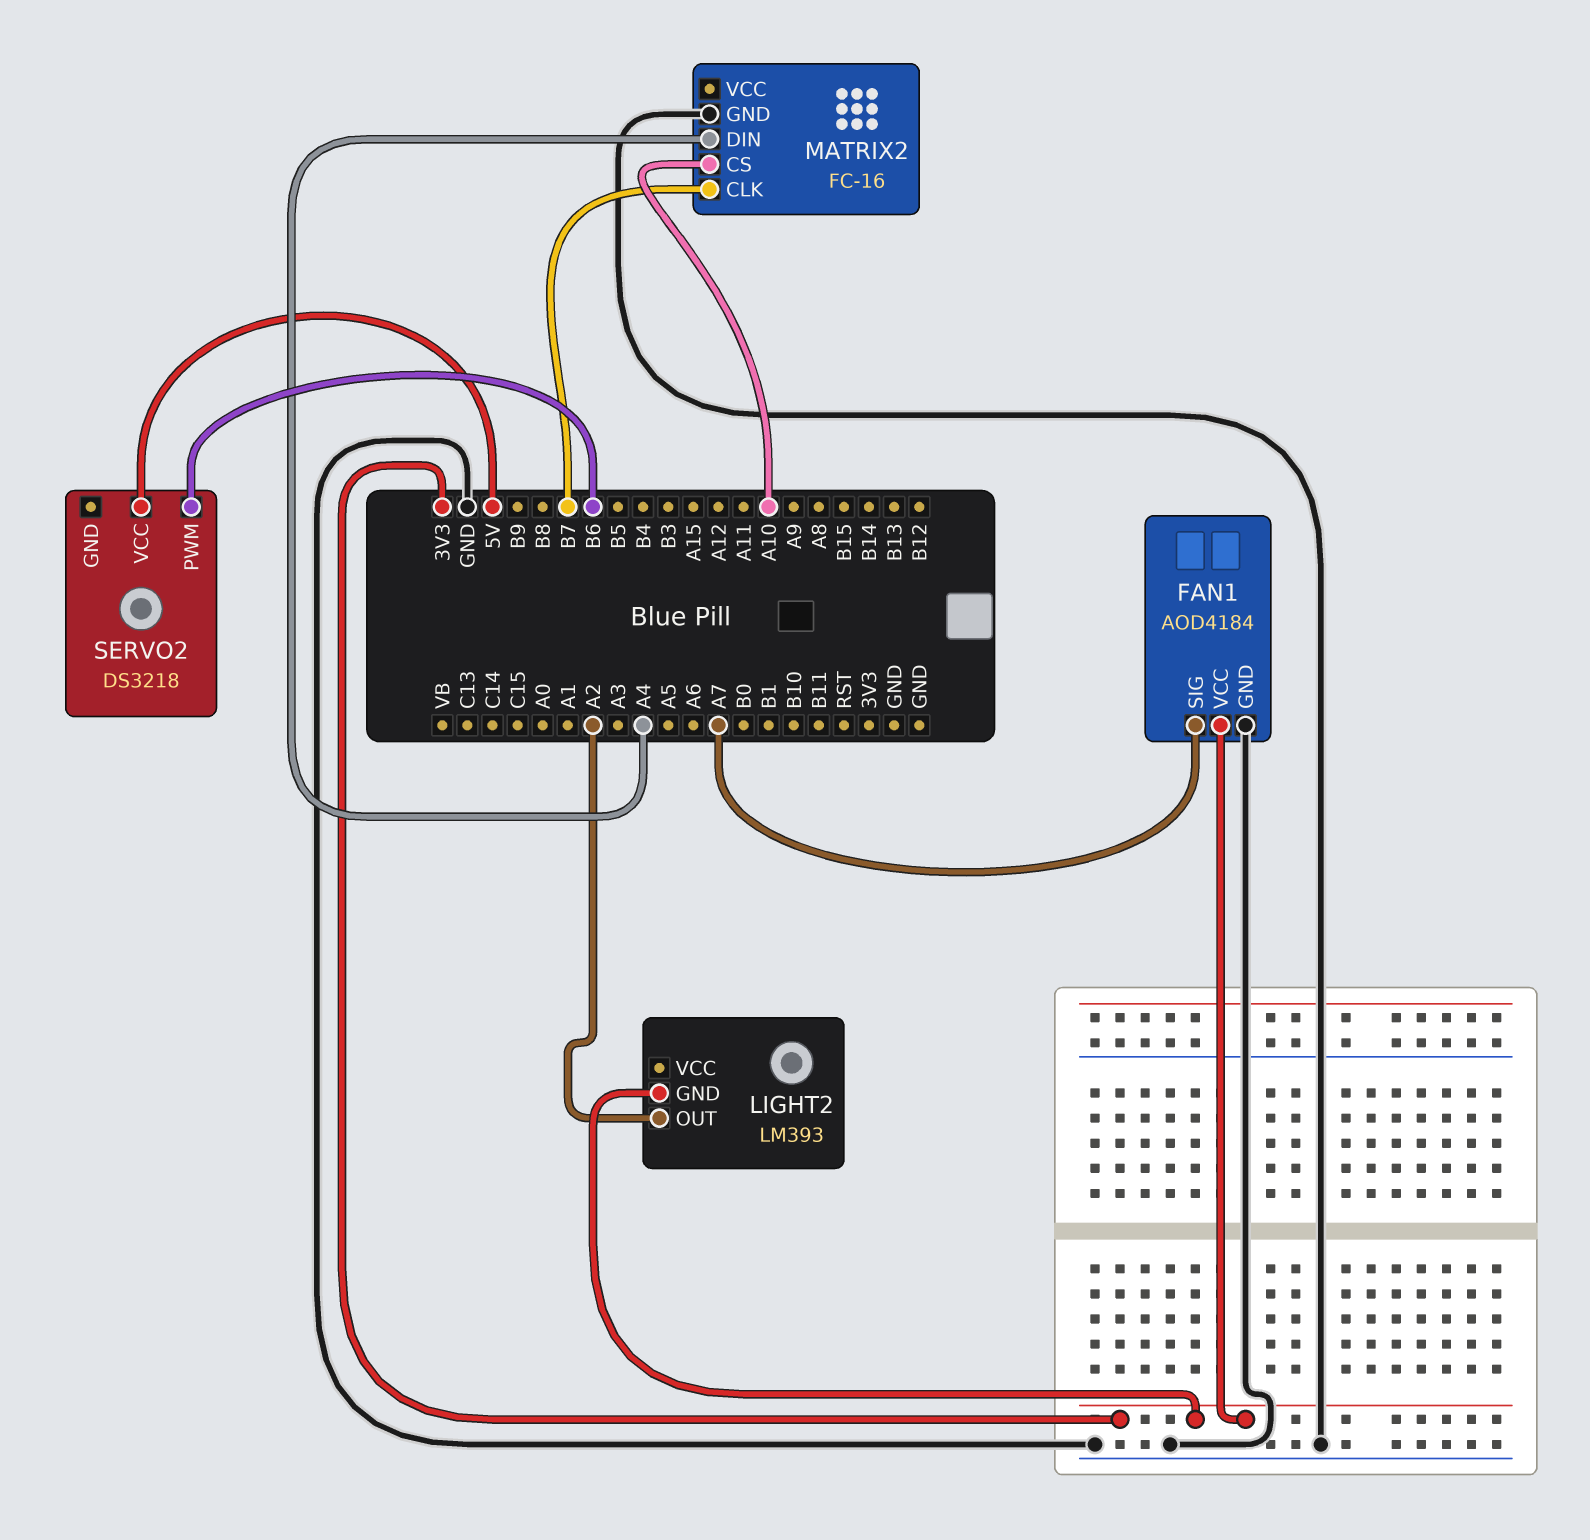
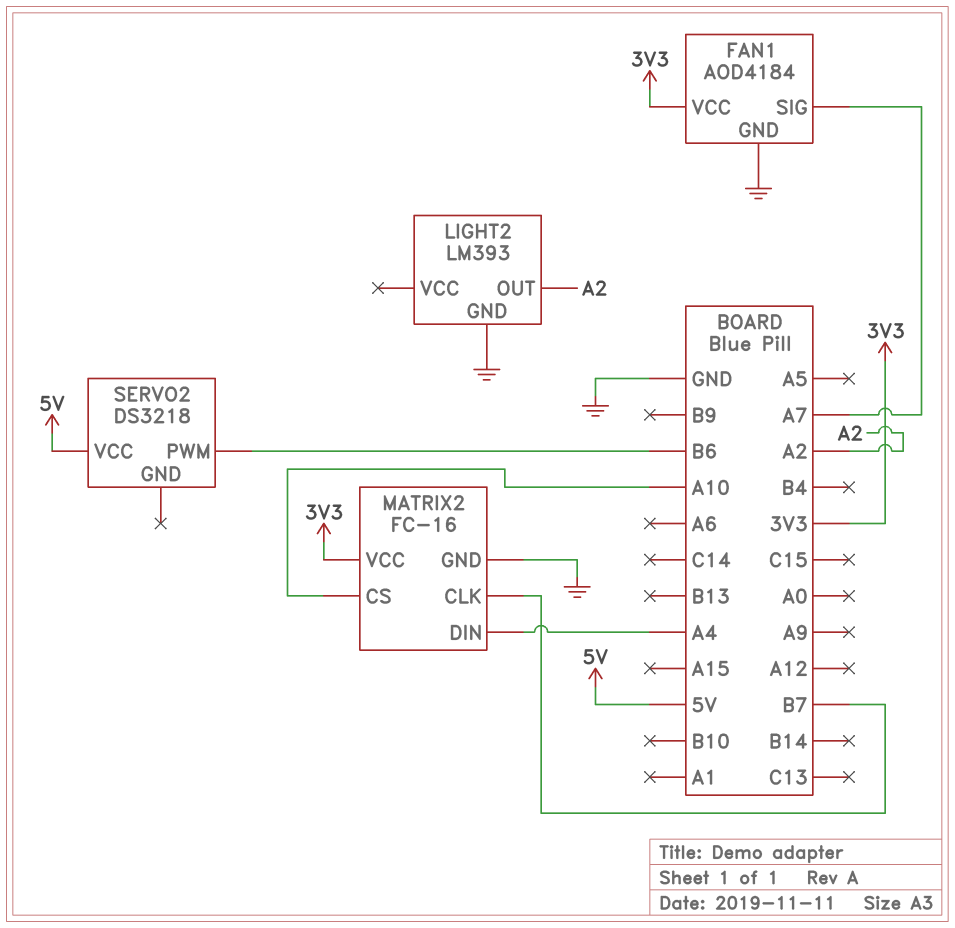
LIGHT2 pin GND: 3V3 -> GND
MATRIX2 pin VCC: none -> 3V3

